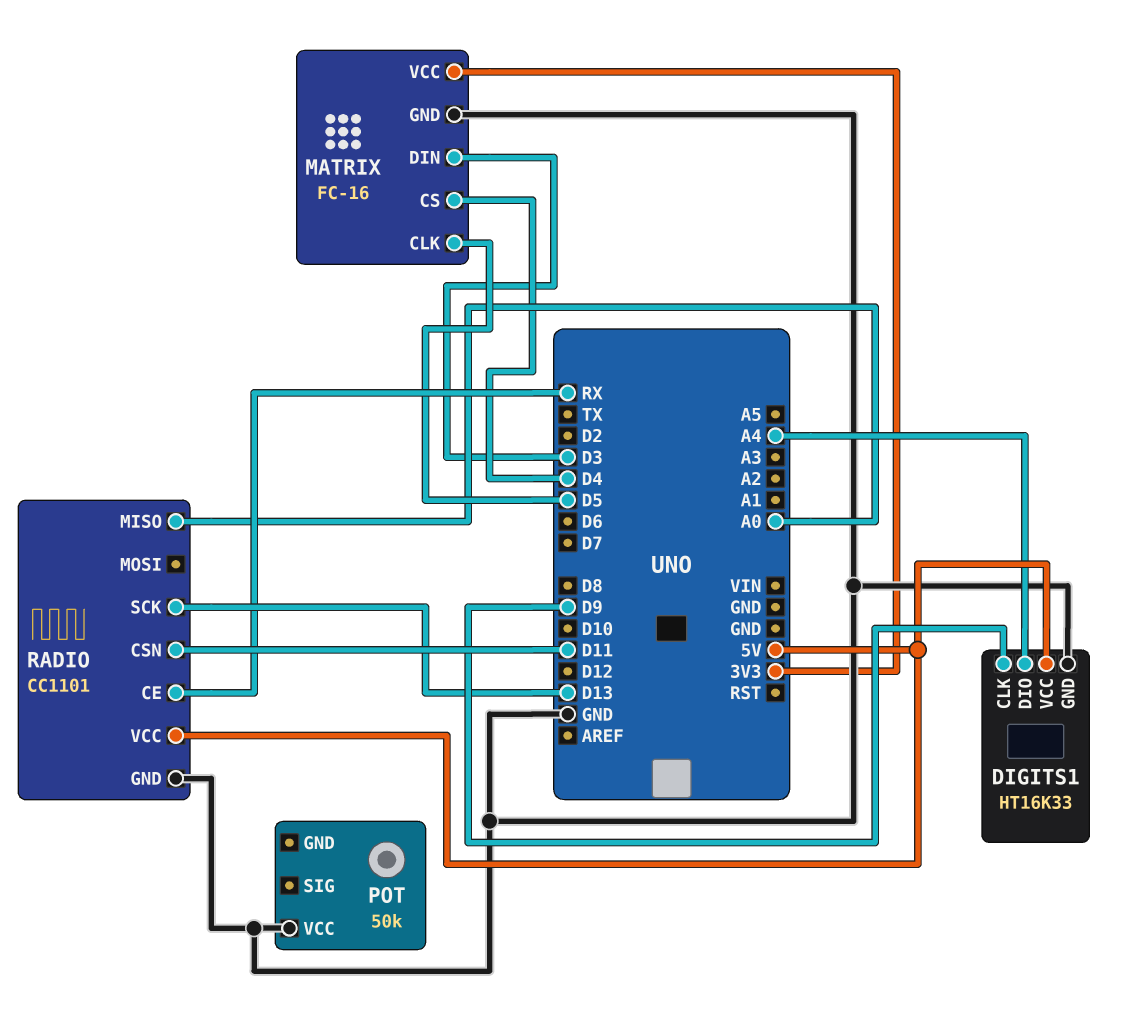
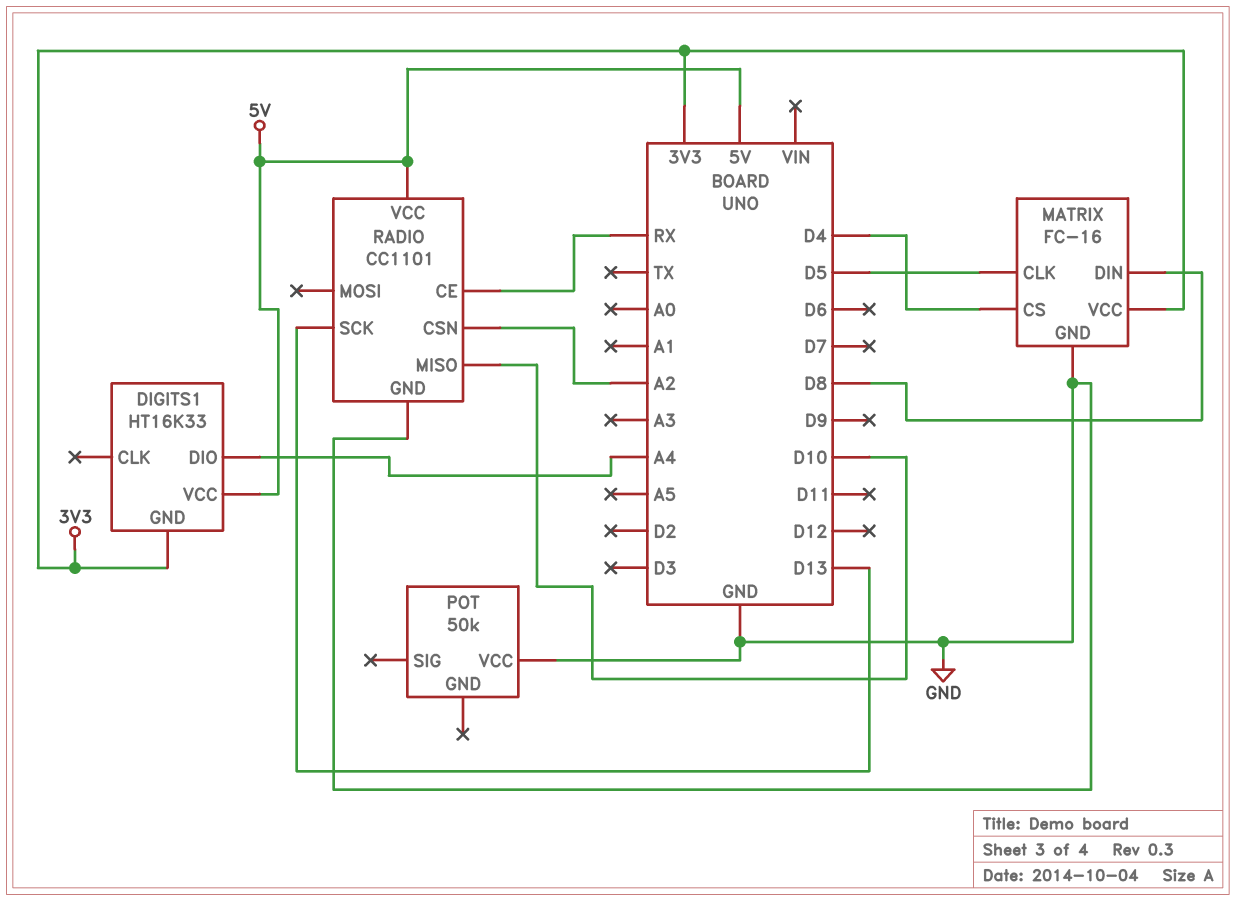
DIGITS1 pin CLK: D9 -> none
DIGITS1 pin GND: GND -> 3V3
MATRIX pin DIN: D3 -> D8
RADIO pin CSN: D11 -> A2
RADIO pin MISO: A0 -> D10

